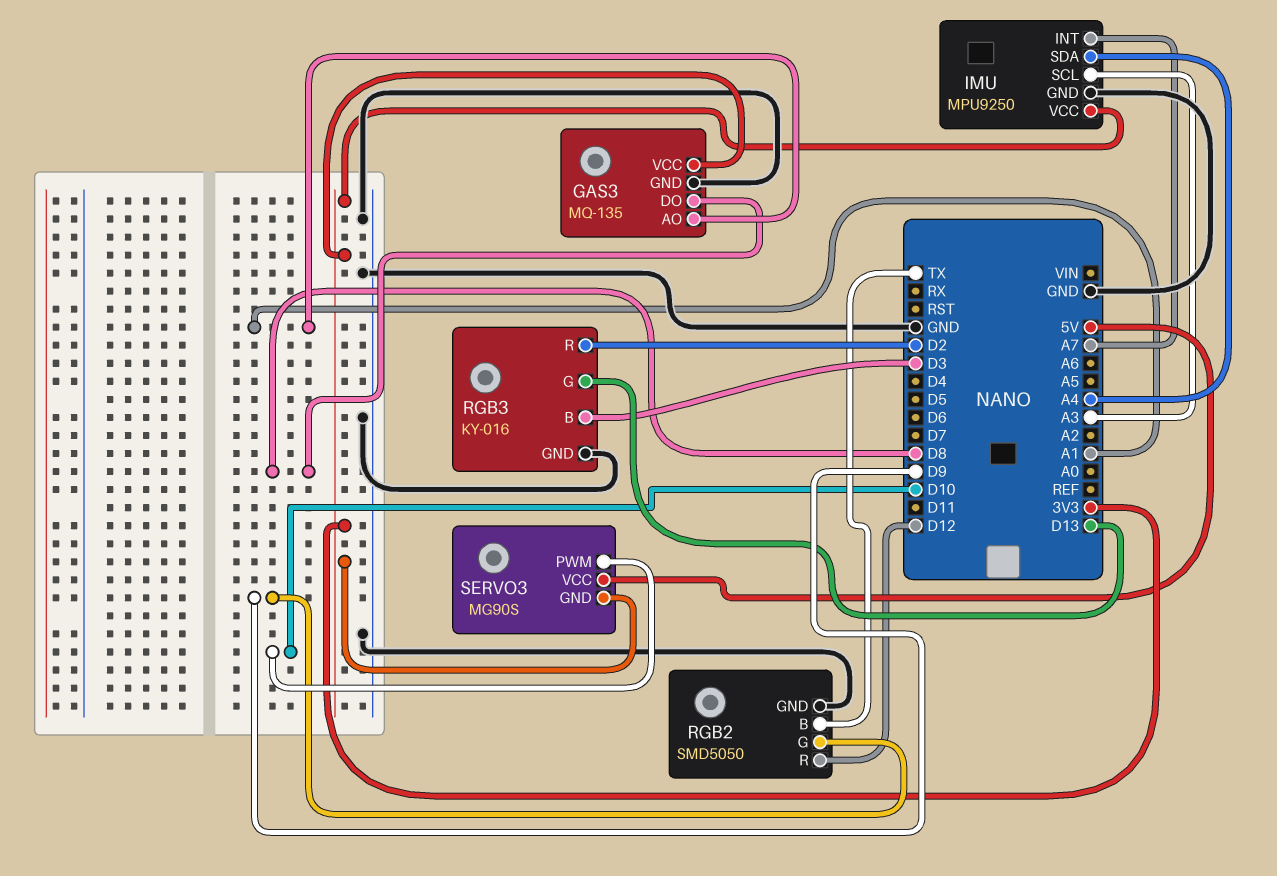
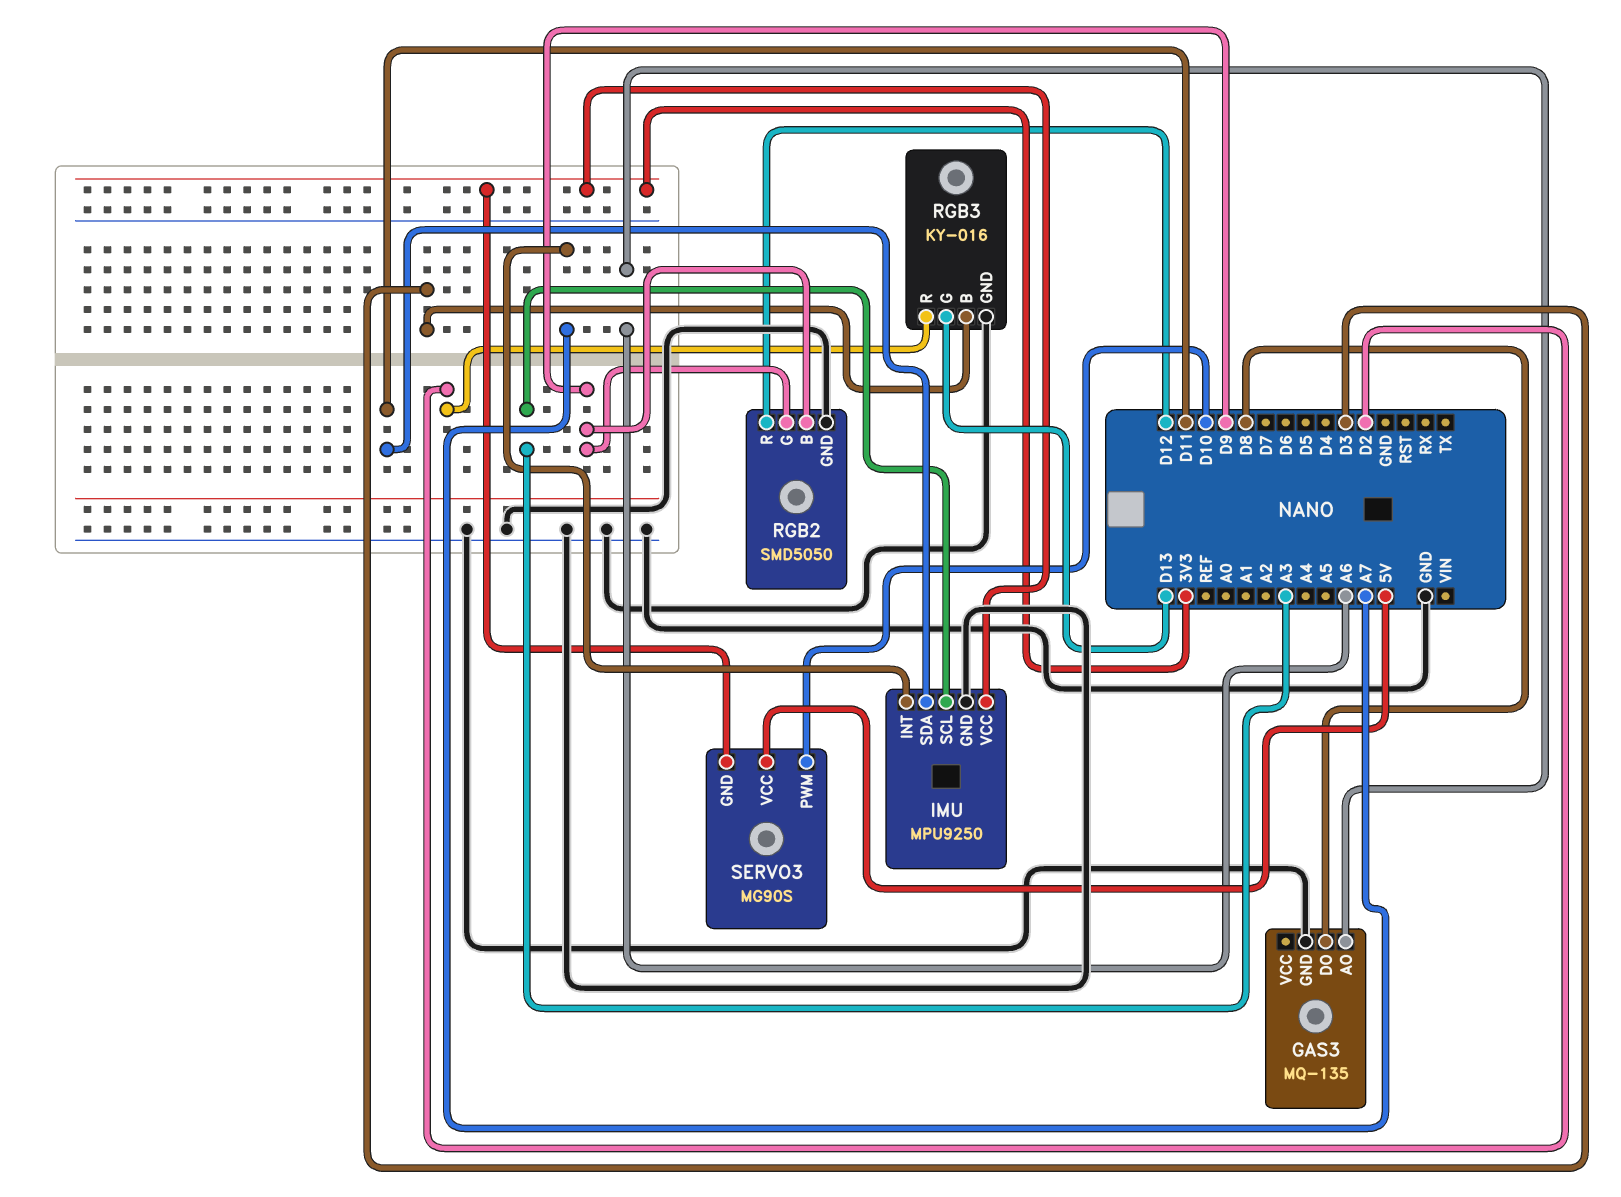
GAS3 pin AO: A1 -> A6
GAS3 pin VCC: 3V3 -> none
IMU pin SDA: A4 -> D11
RGB2 pin B: TX -> D9

